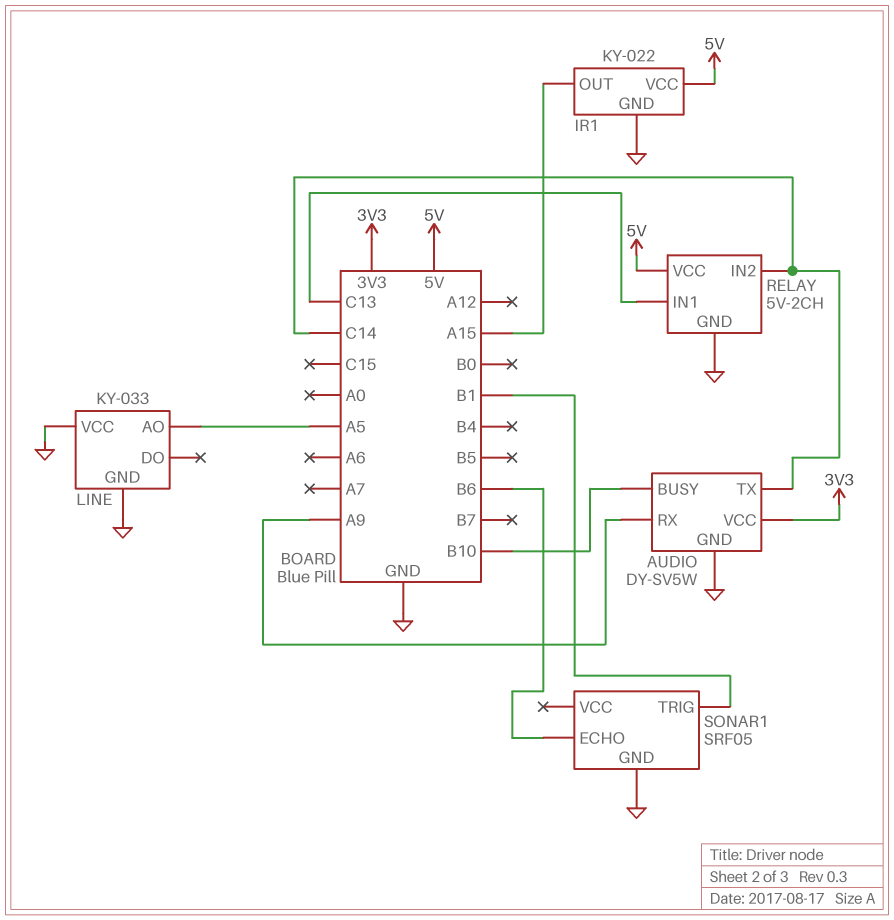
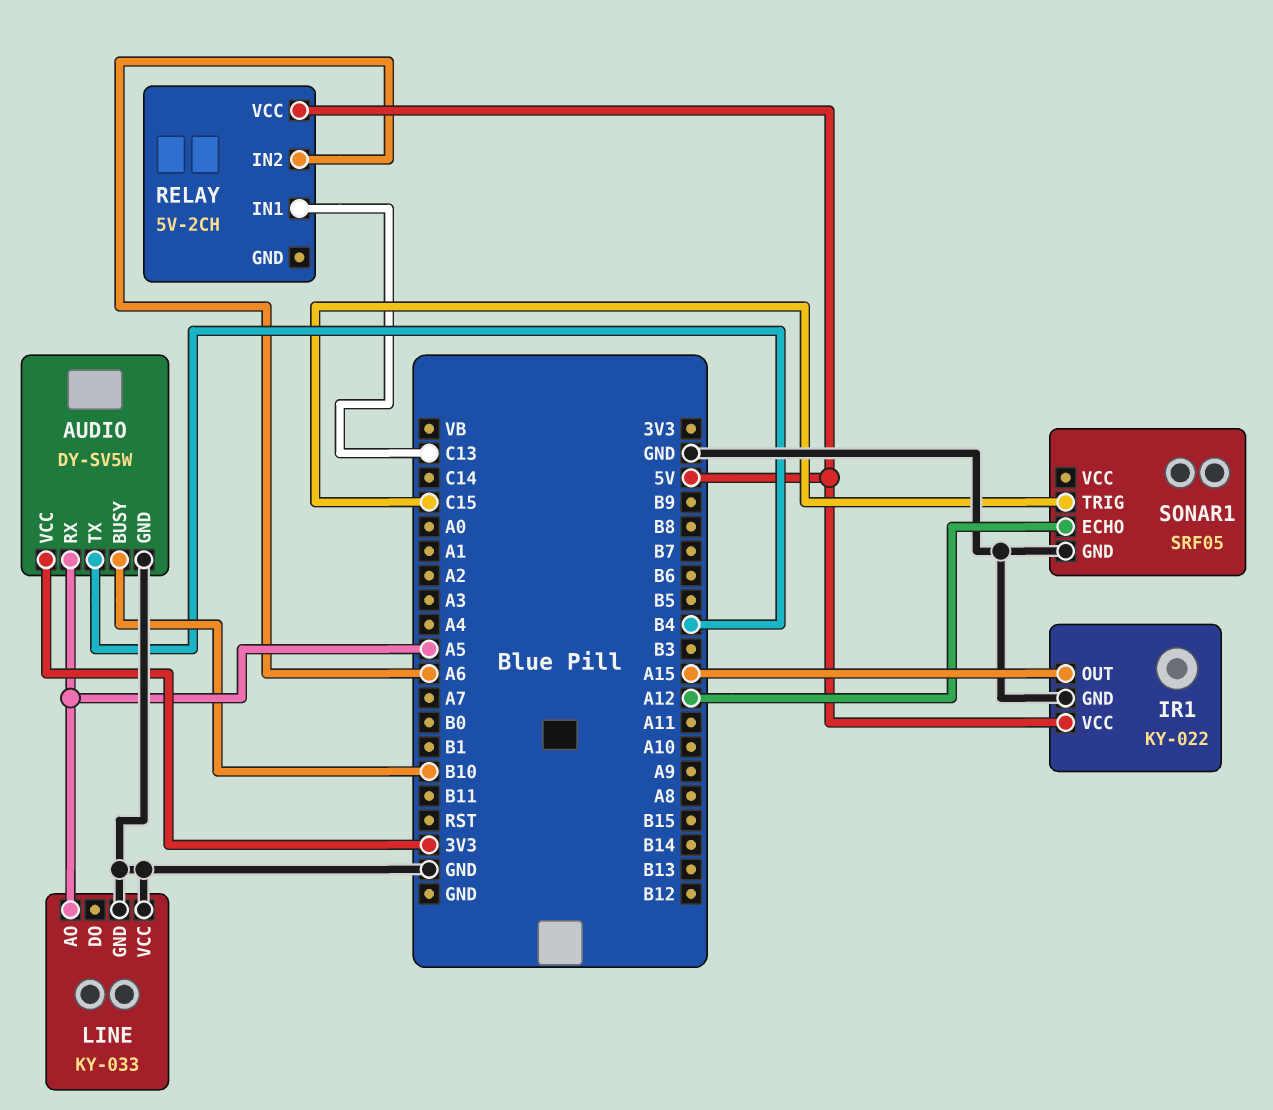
AUDIO pin RX: A9 -> A5
AUDIO pin TX: C14 -> B4
RELAY pin GND: GND -> none
RELAY pin IN2: C14 -> A6
SONAR1 pin ECHO: B6 -> A12
SONAR1 pin TRIG: B1 -> C15

